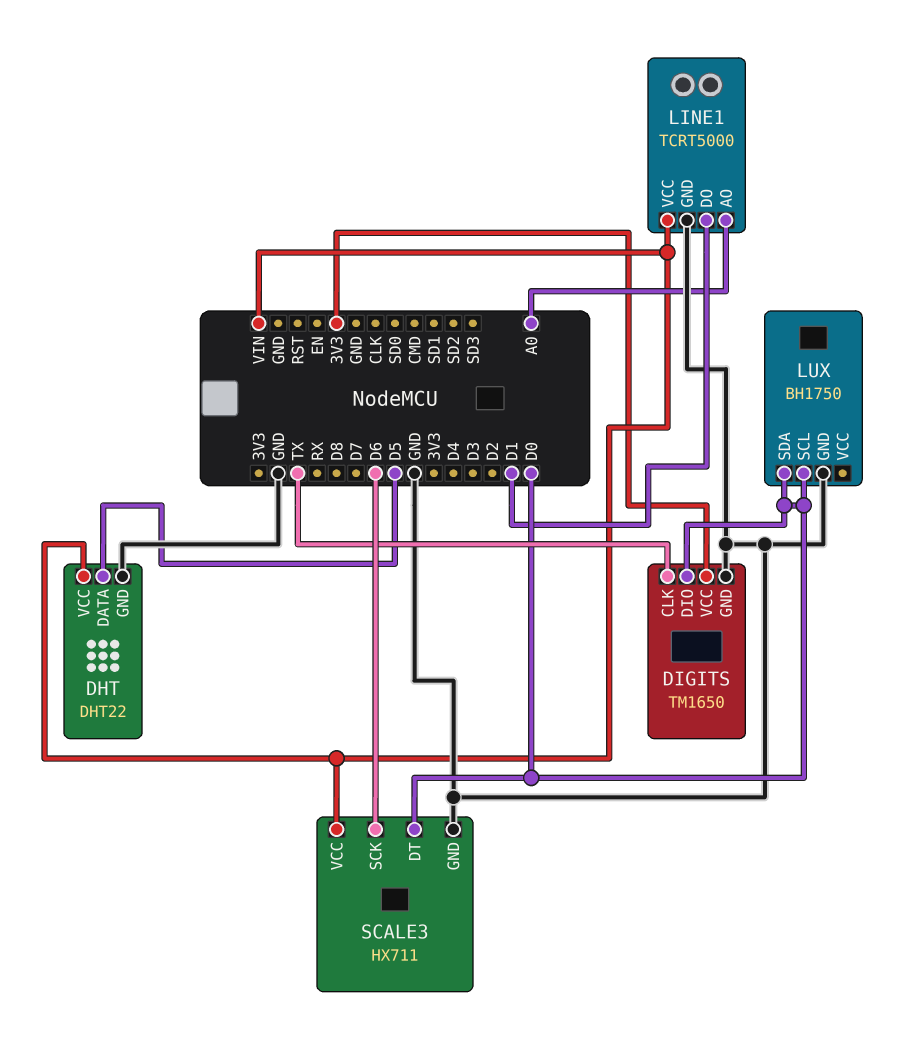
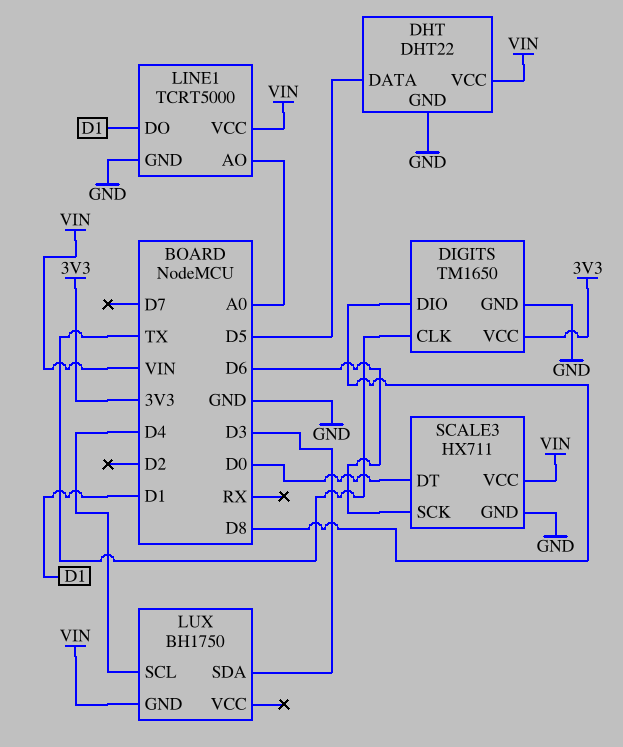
DIGITS pin DIO: D0 -> D8
LUX pin GND: GND -> VIN
LUX pin SCL: D0 -> D4
LUX pin SDA: D0 -> D3

